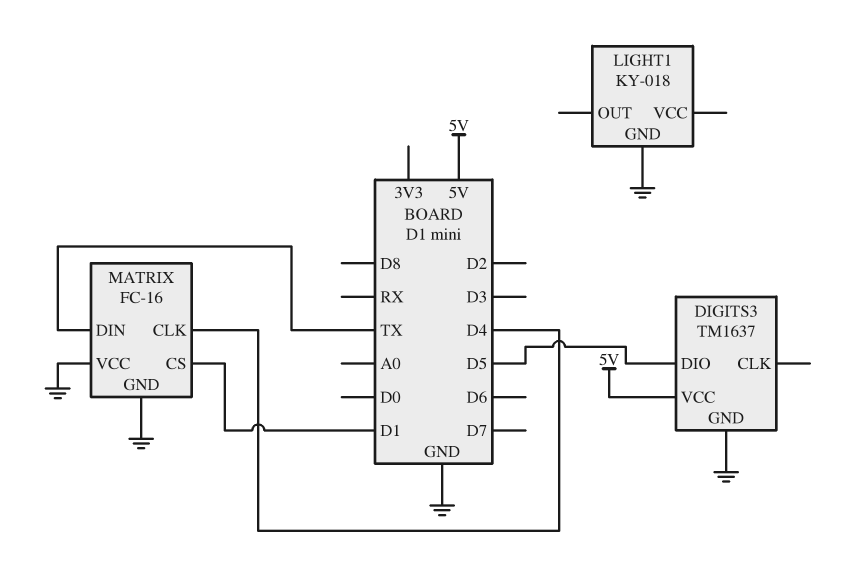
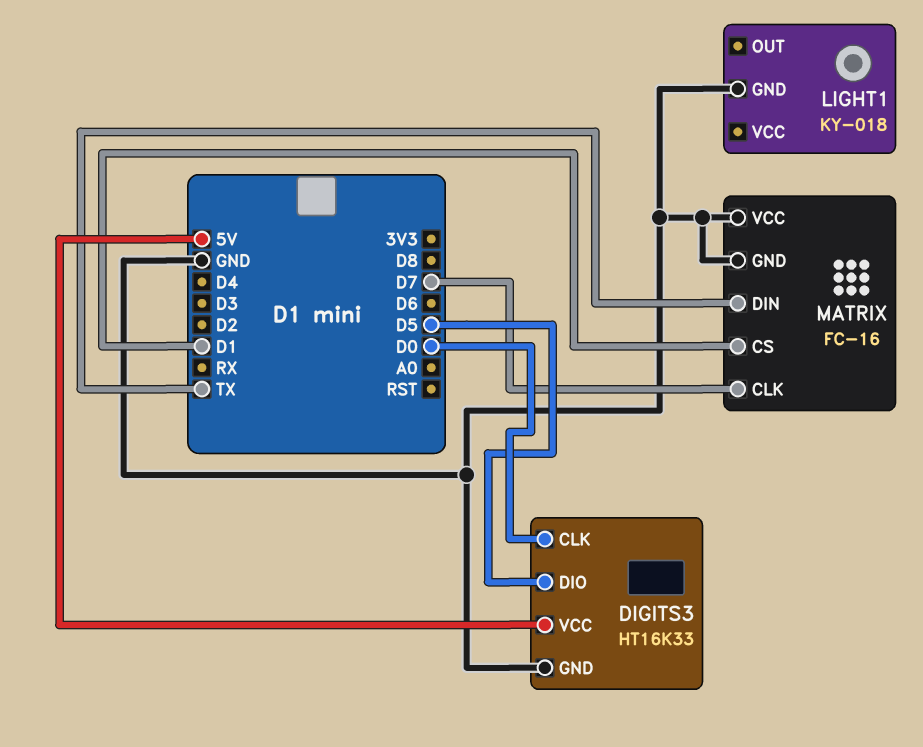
DIGITS3: TM1637 -> HT16K33
DIGITS3 pin CLK: none -> D0
MATRIX pin CLK: D4 -> D7

